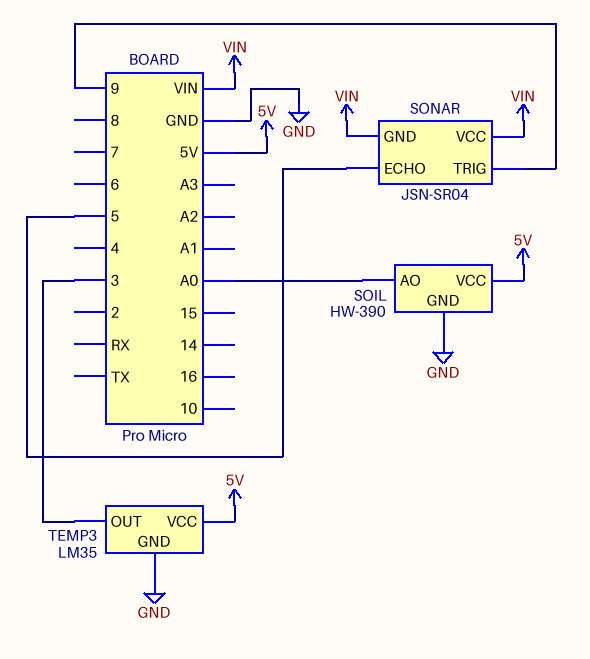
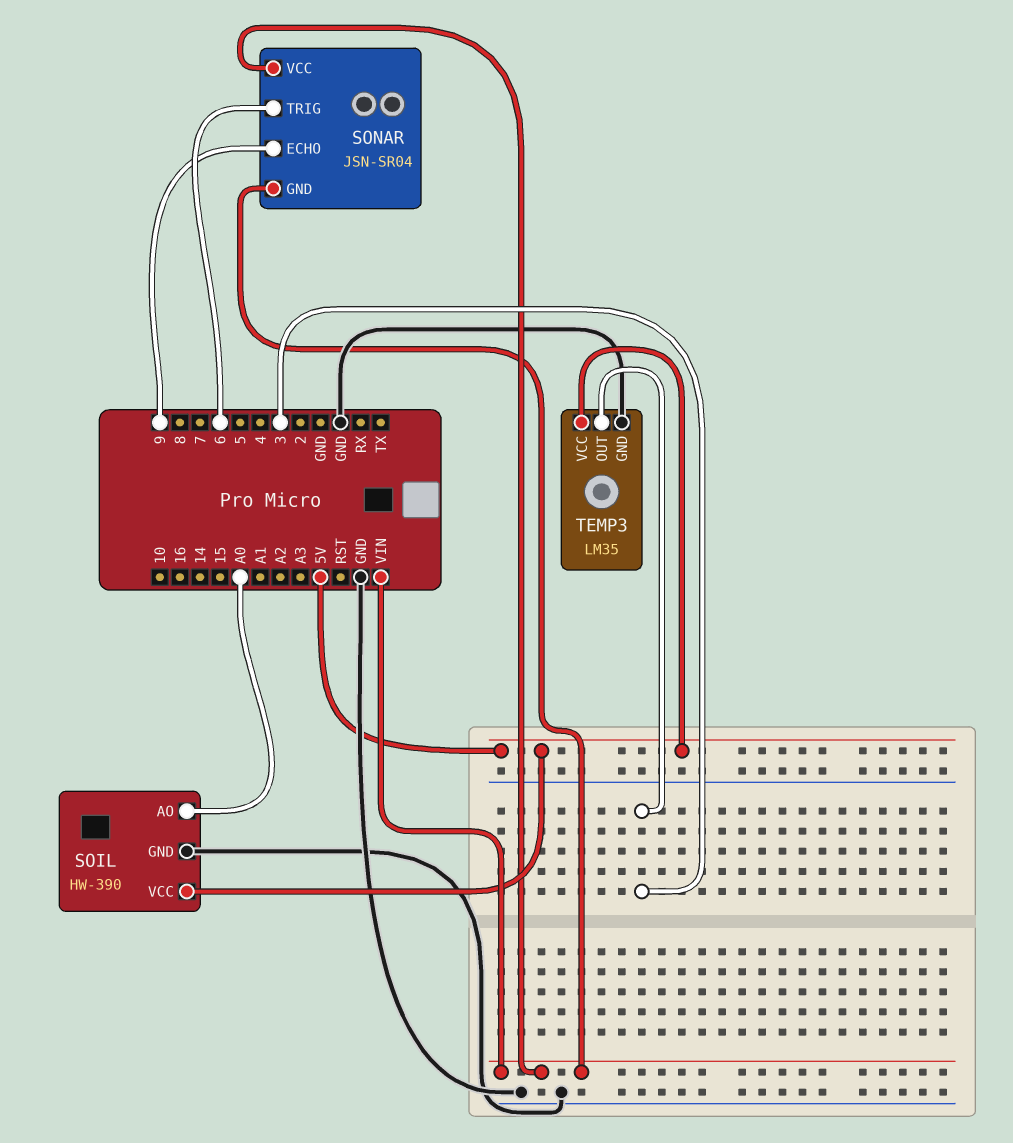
SONAR pin ECHO: 5 -> 9
SONAR pin TRIG: 9 -> 6

